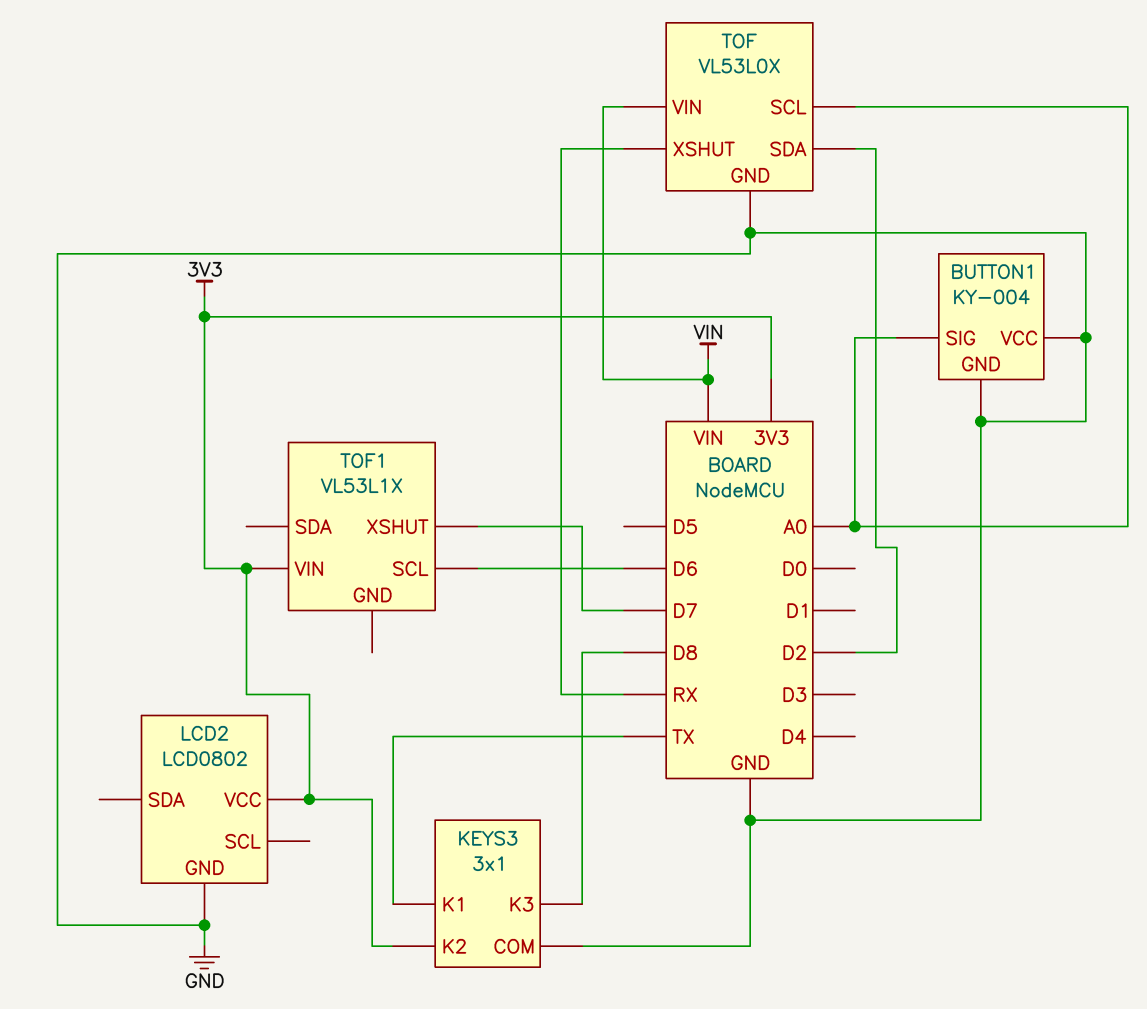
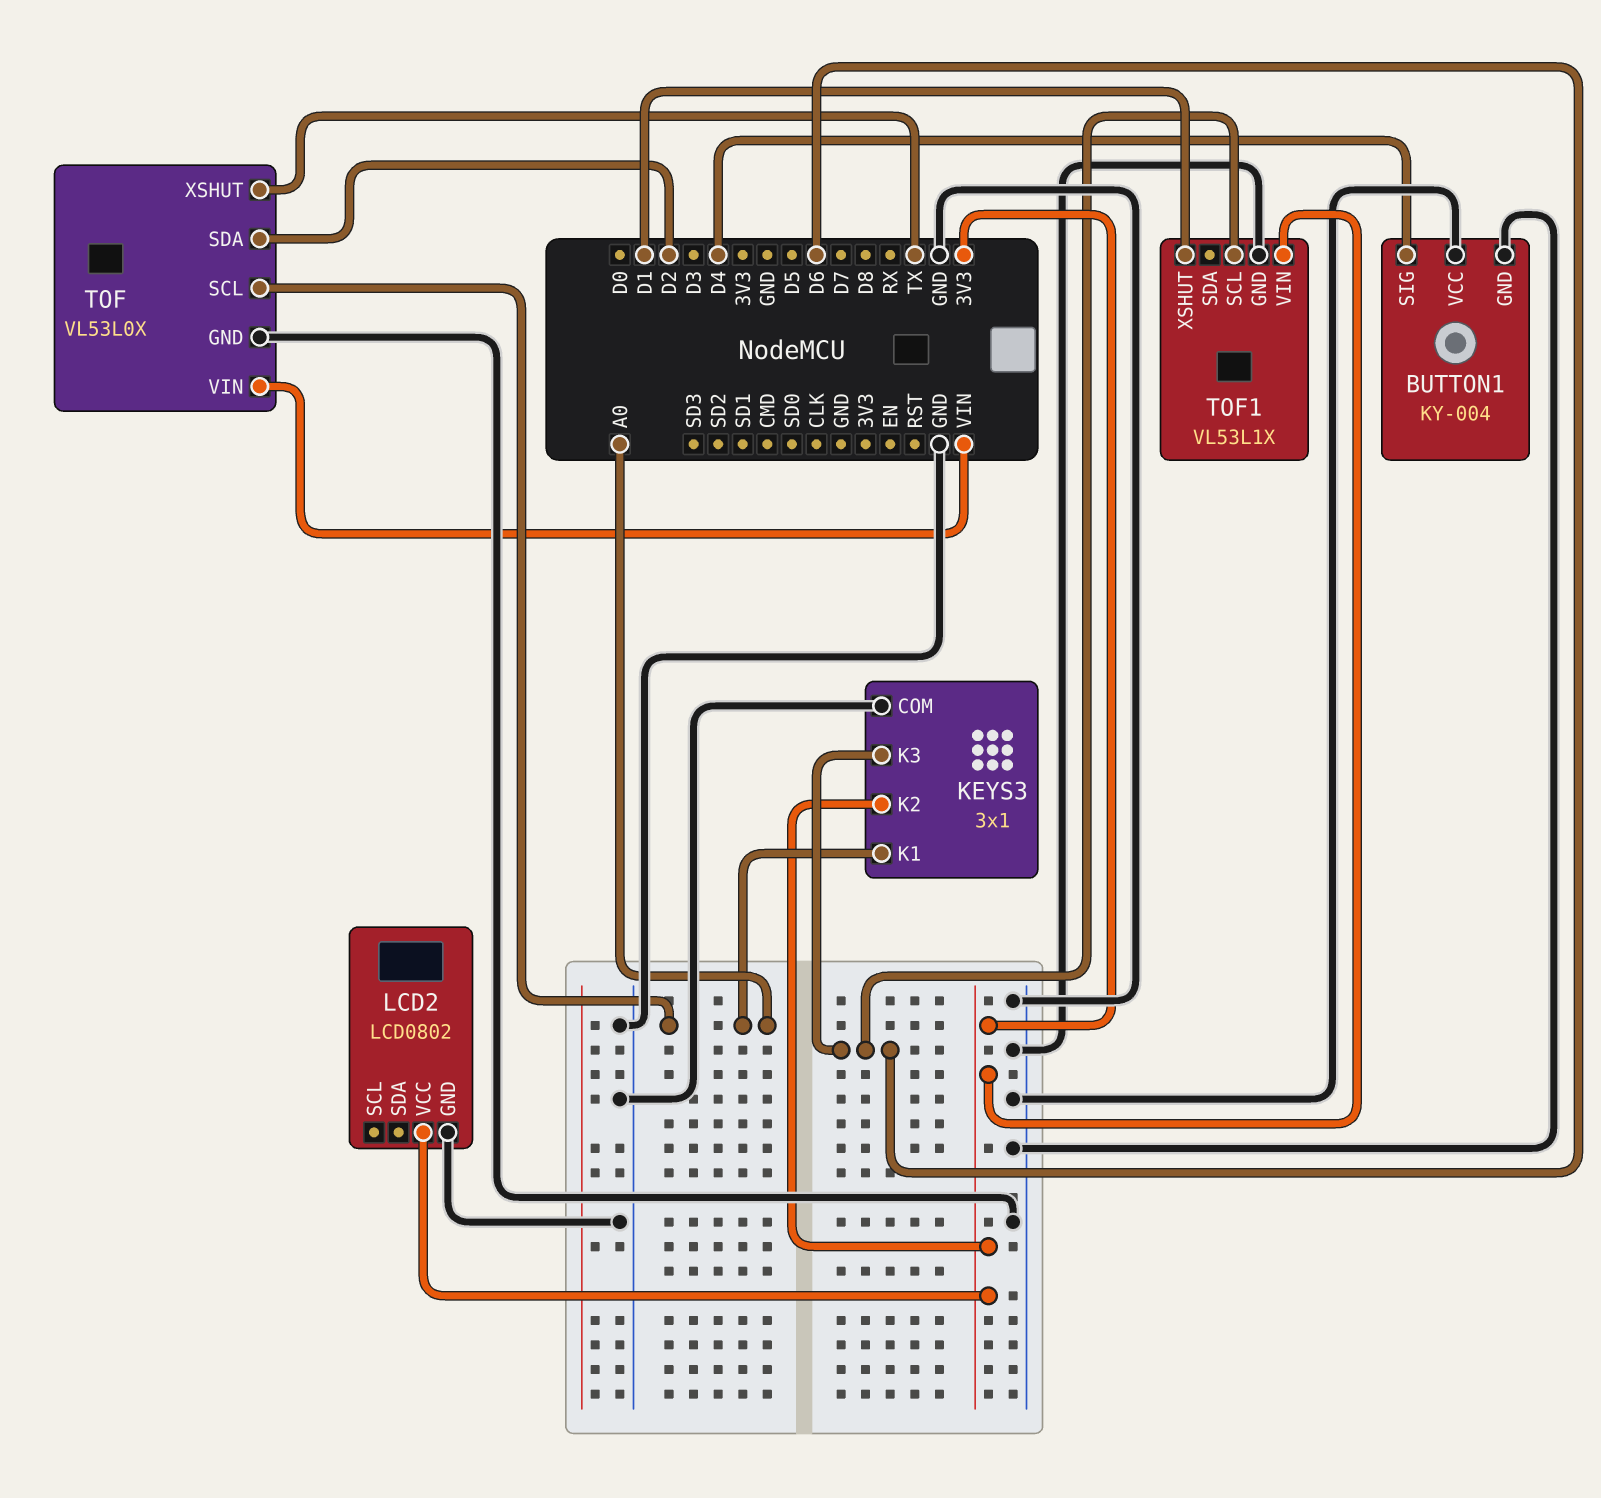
BUTTON1 pin SIG: A0 -> D4
KEYS3 pin K1: TX -> A0
KEYS3 pin K3: D8 -> D6
TOF pin XSHUT: RX -> TX
TOF1 pin GND: none -> GND
TOF1 pin XSHUT: D7 -> D1

